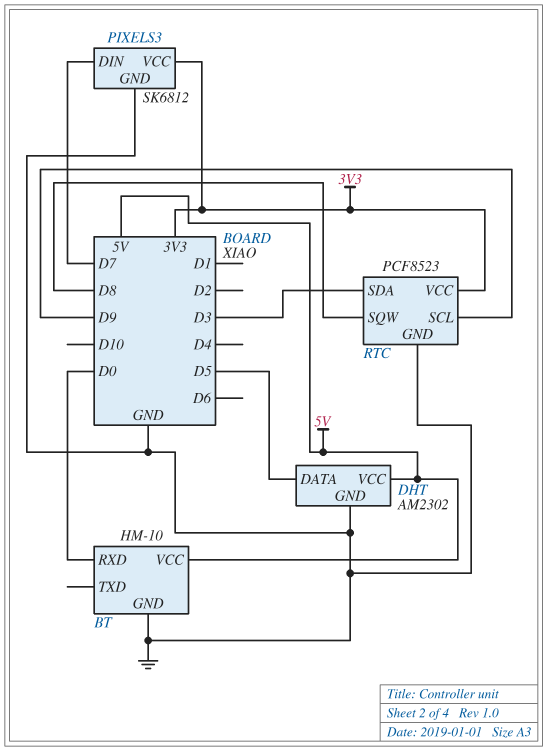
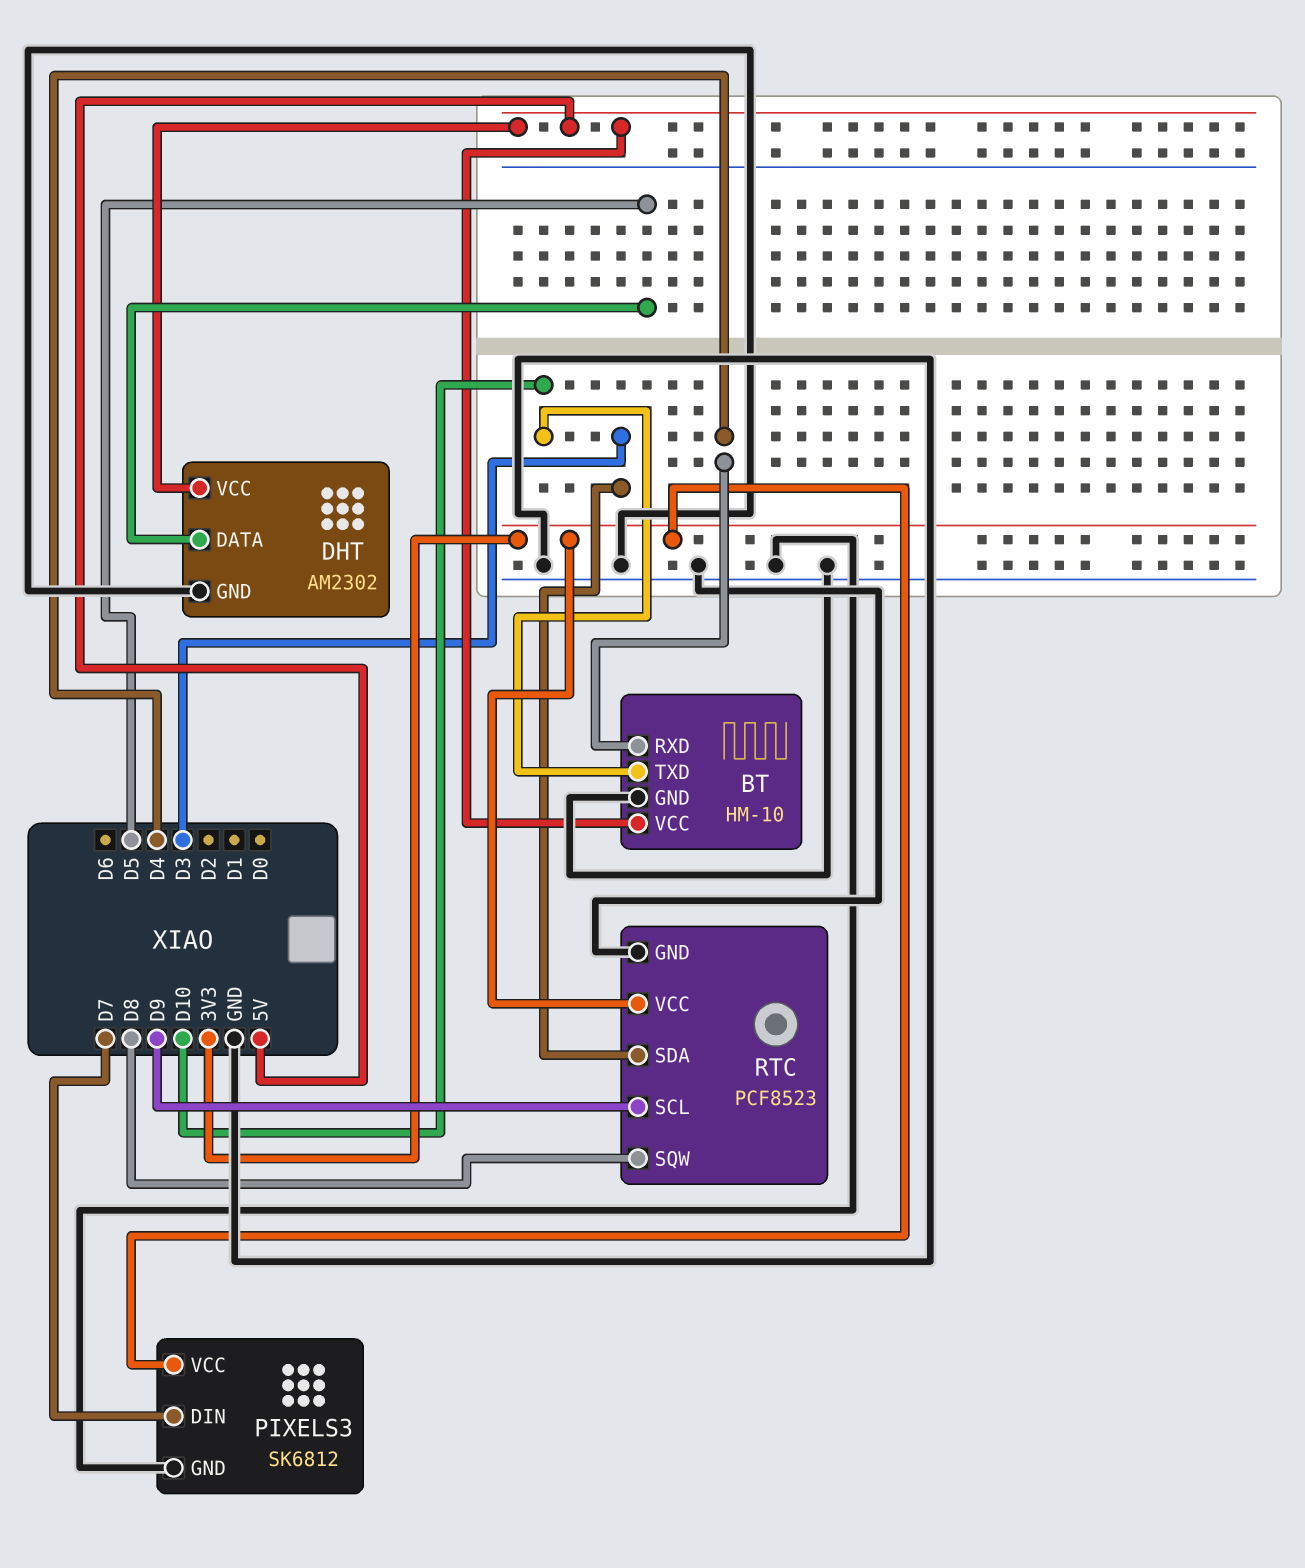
BT pin RXD: D0 -> D4
BT pin TXD: none -> D10

